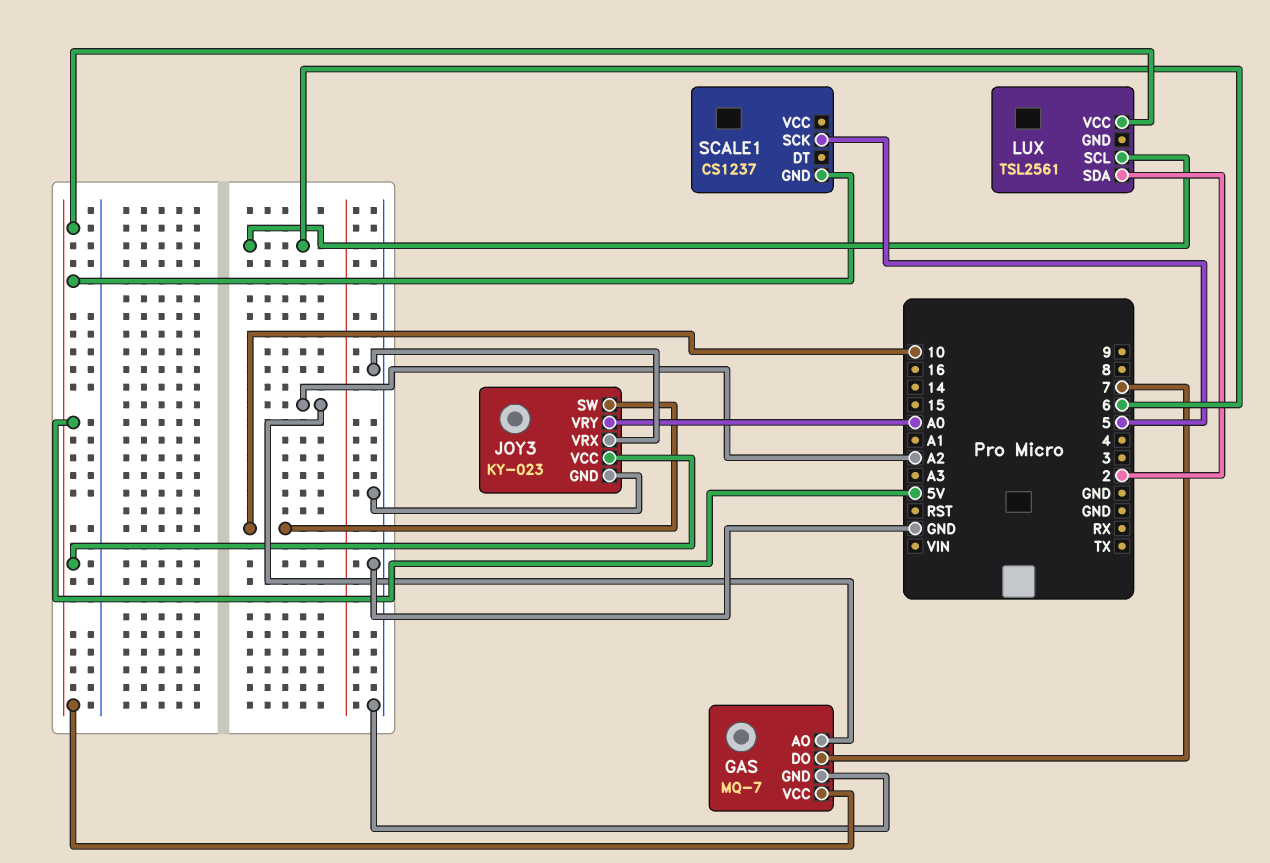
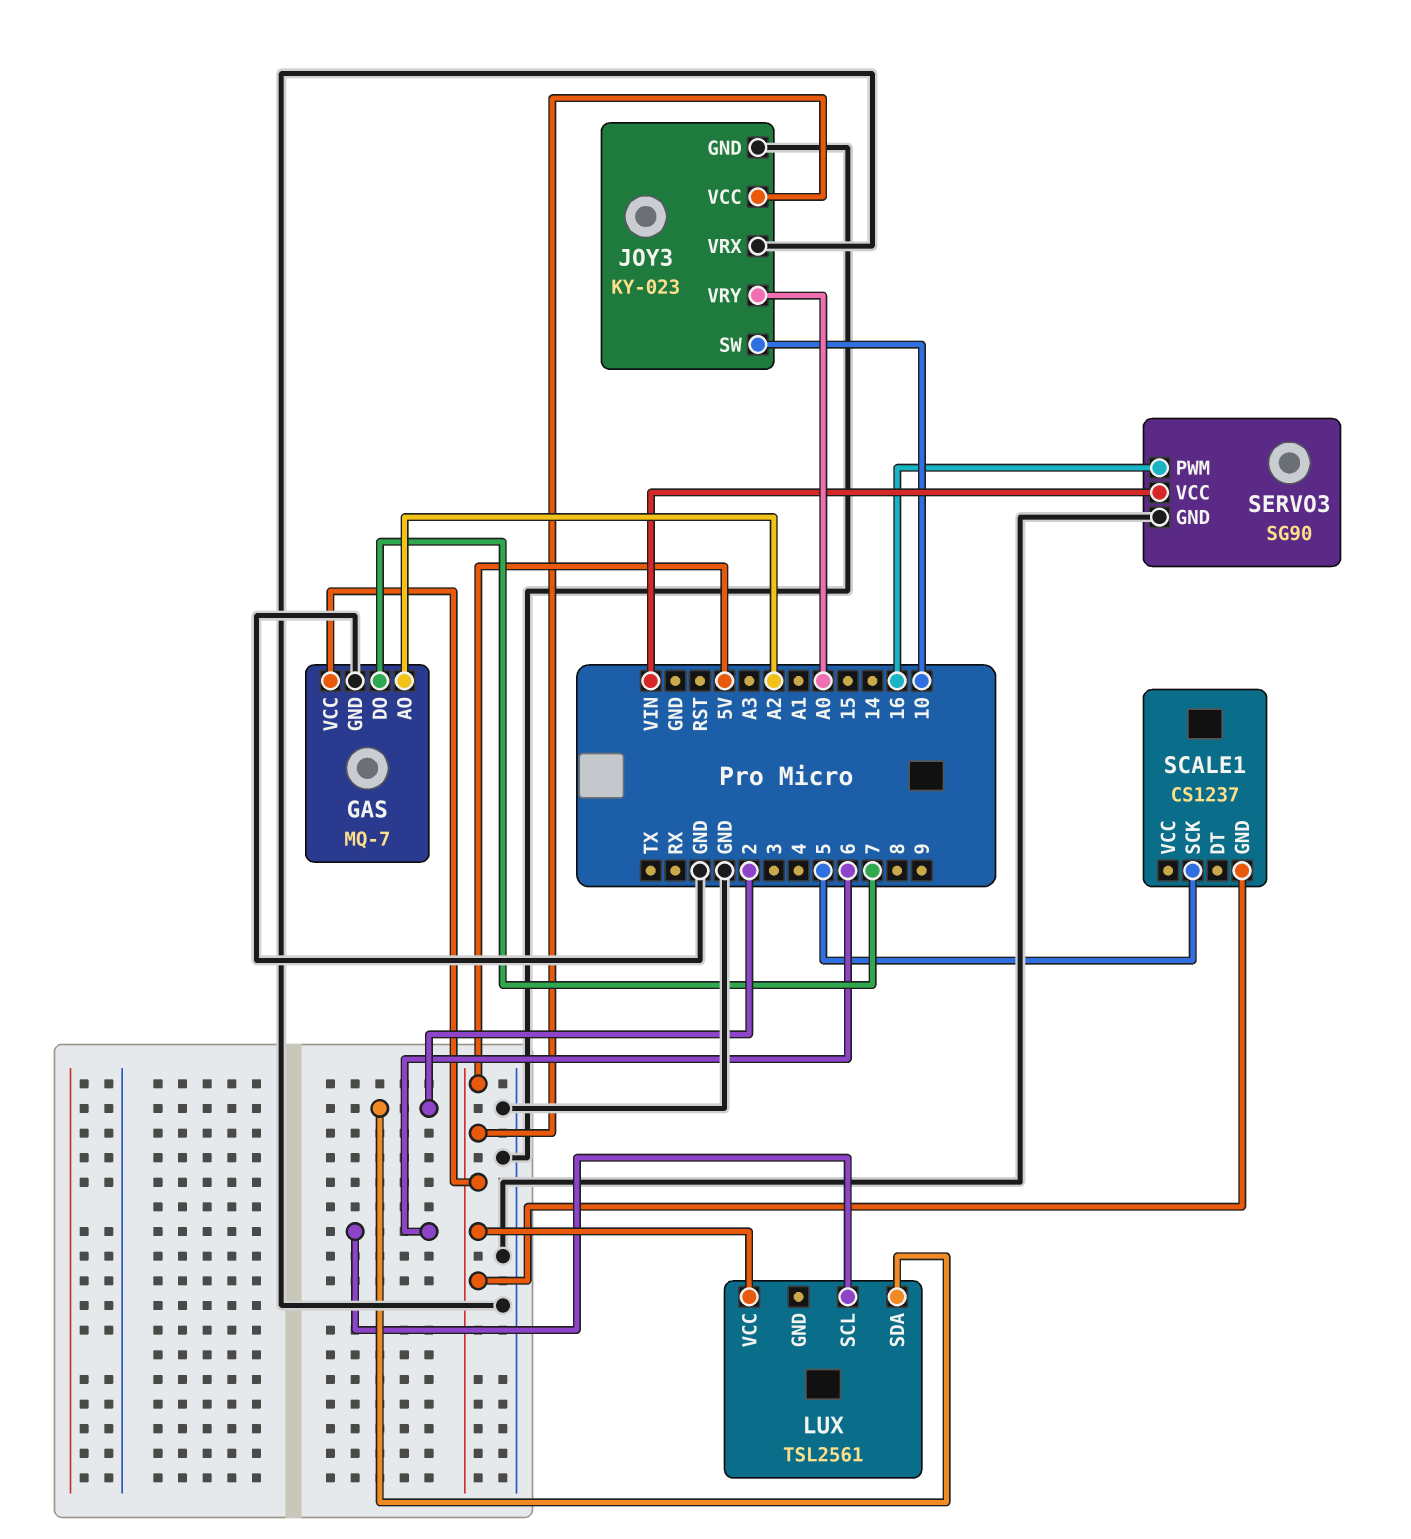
SERVO3: none -> SG90
SERVO3 pin GND: none -> GND
SERVO3 pin PWM: none -> 16
SERVO3 pin VCC: none -> VIN

